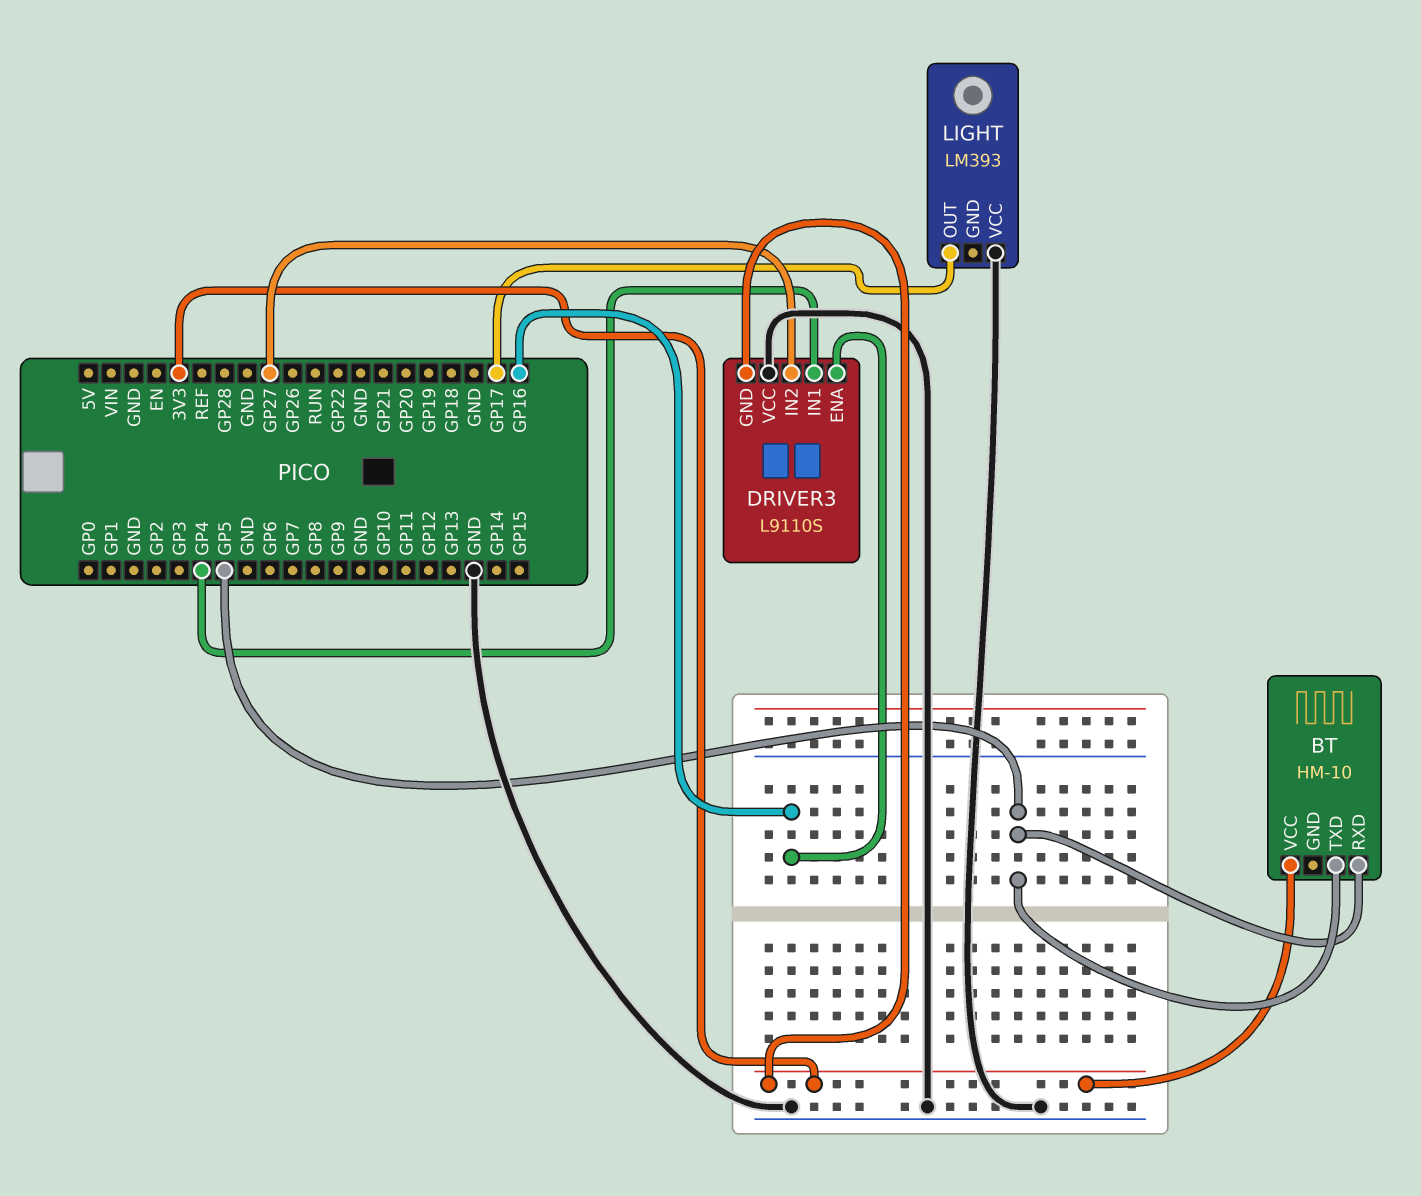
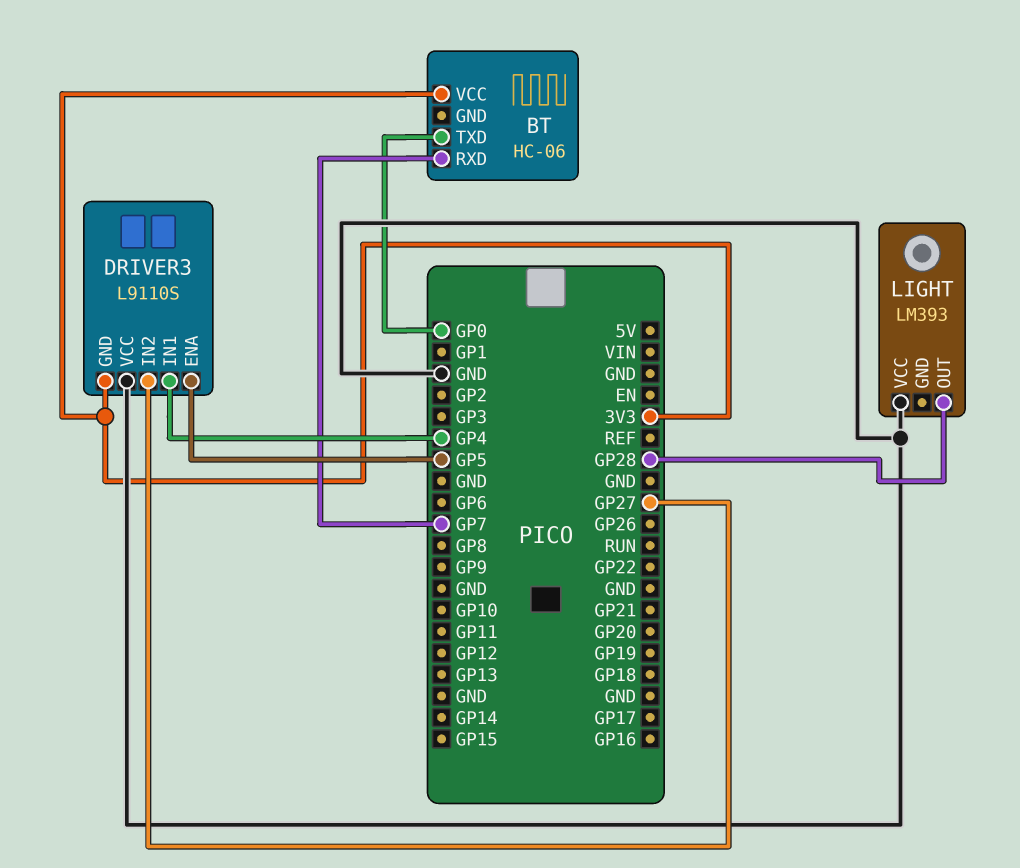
BT: HM-10 -> HC-06
BT pin RXD: GP5 -> GP7
BT pin TXD: GP5 -> GP0
DRIVER3 pin ENA: GP16 -> GP5
LIGHT pin OUT: GP17 -> GP28

